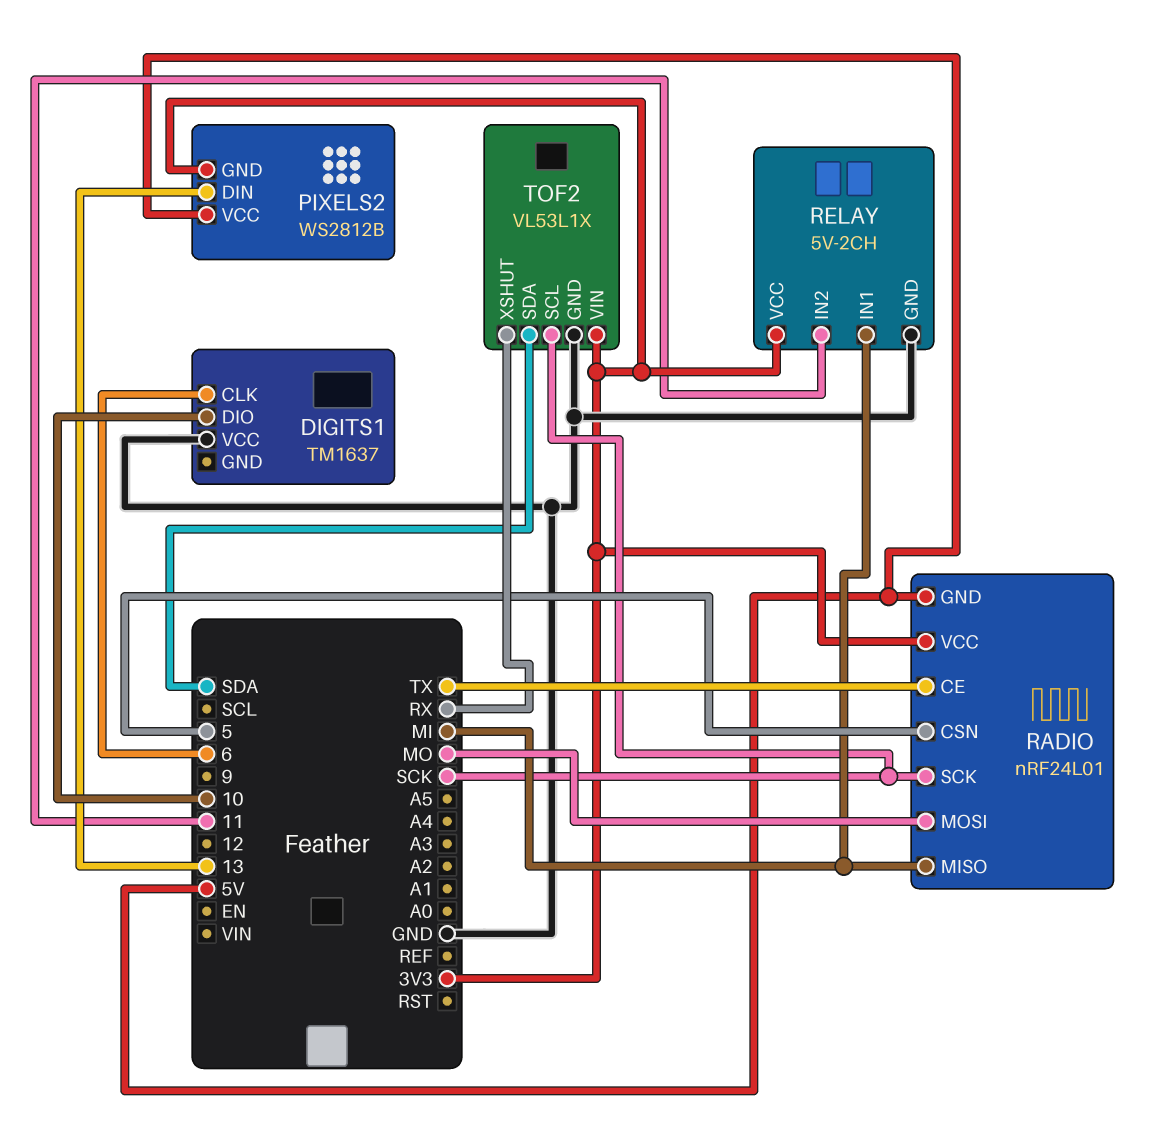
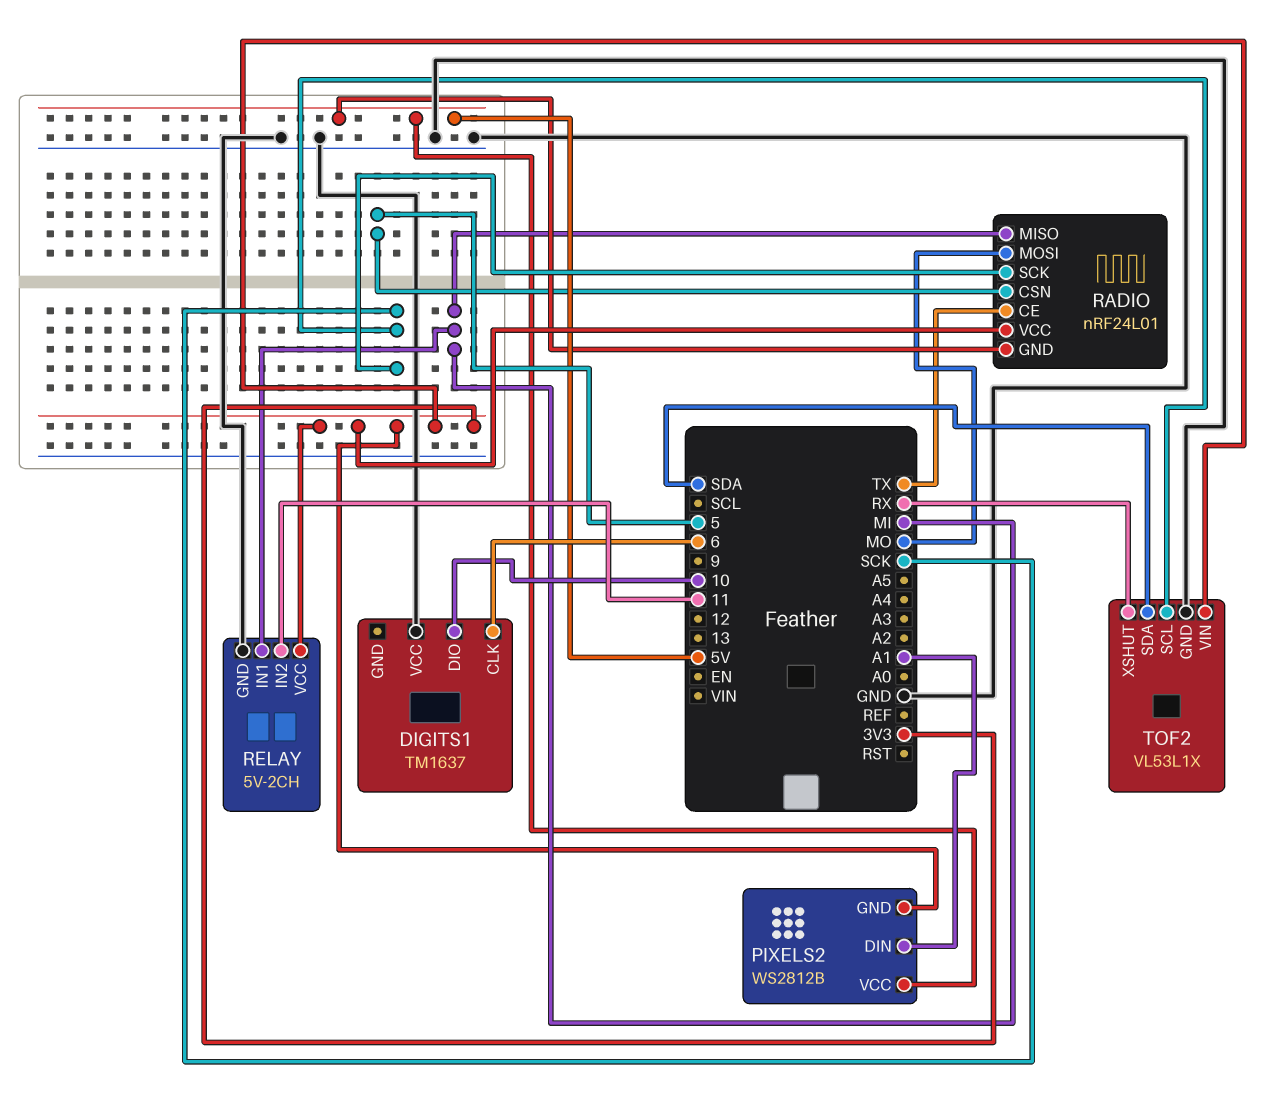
PIXELS2 pin DIN: 13 -> A1

